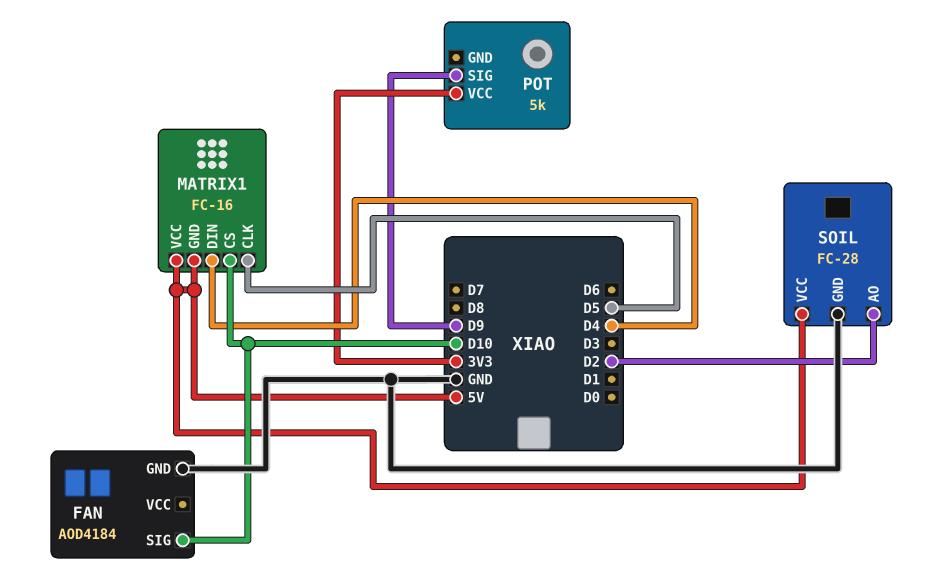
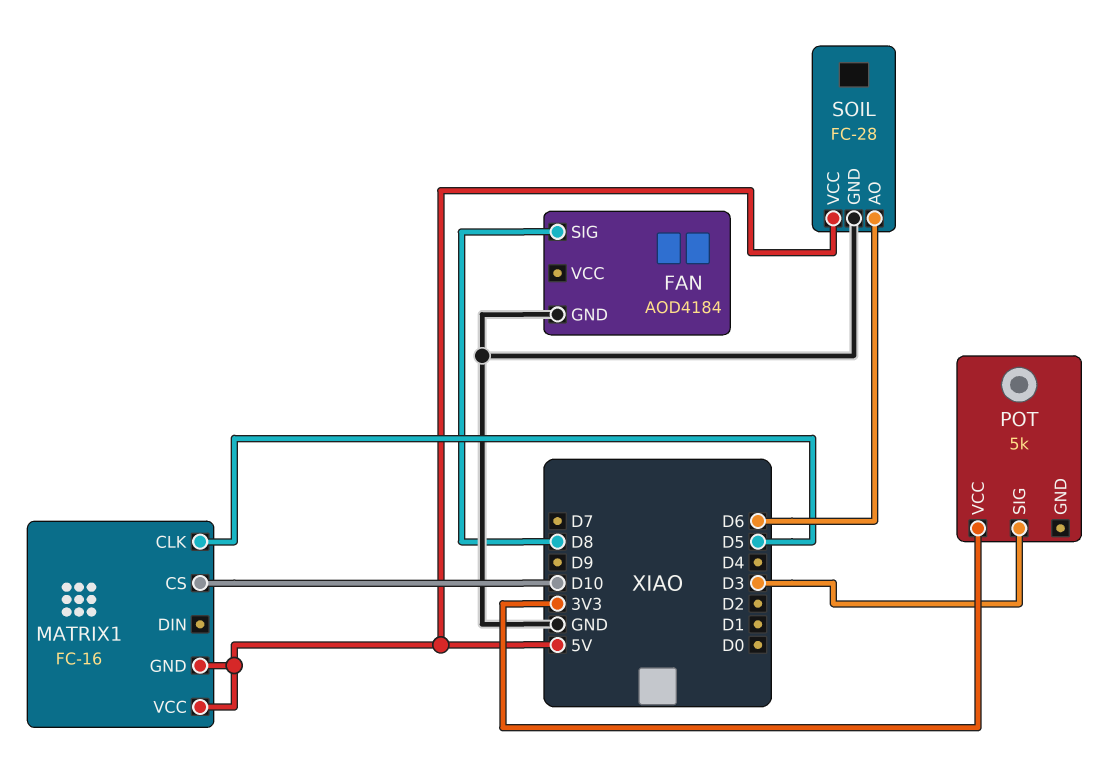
FAN pin SIG: D10 -> D8
MATRIX1 pin DIN: D4 -> none
POT pin SIG: D9 -> D3
SOIL pin AO: D2 -> D6

